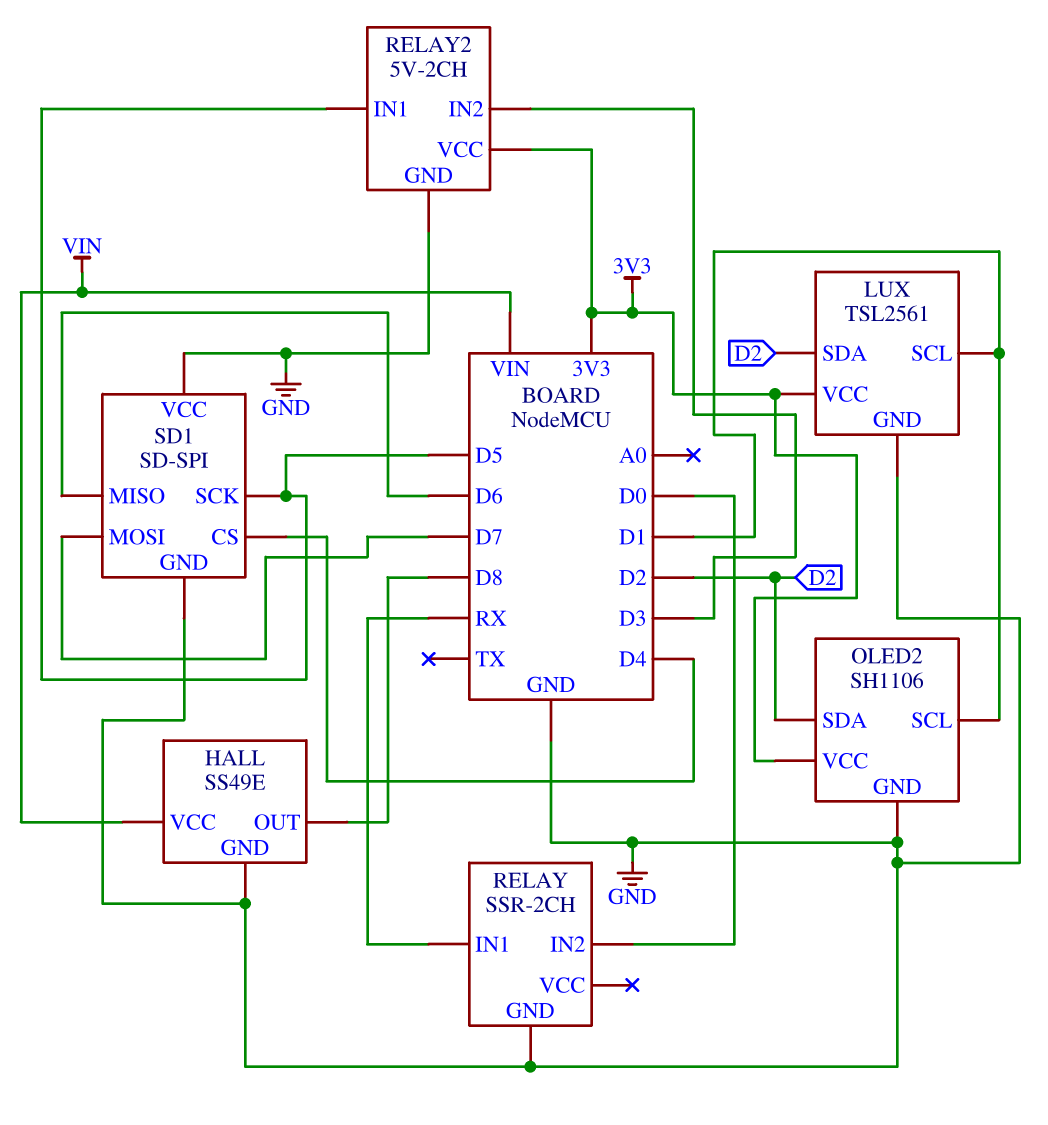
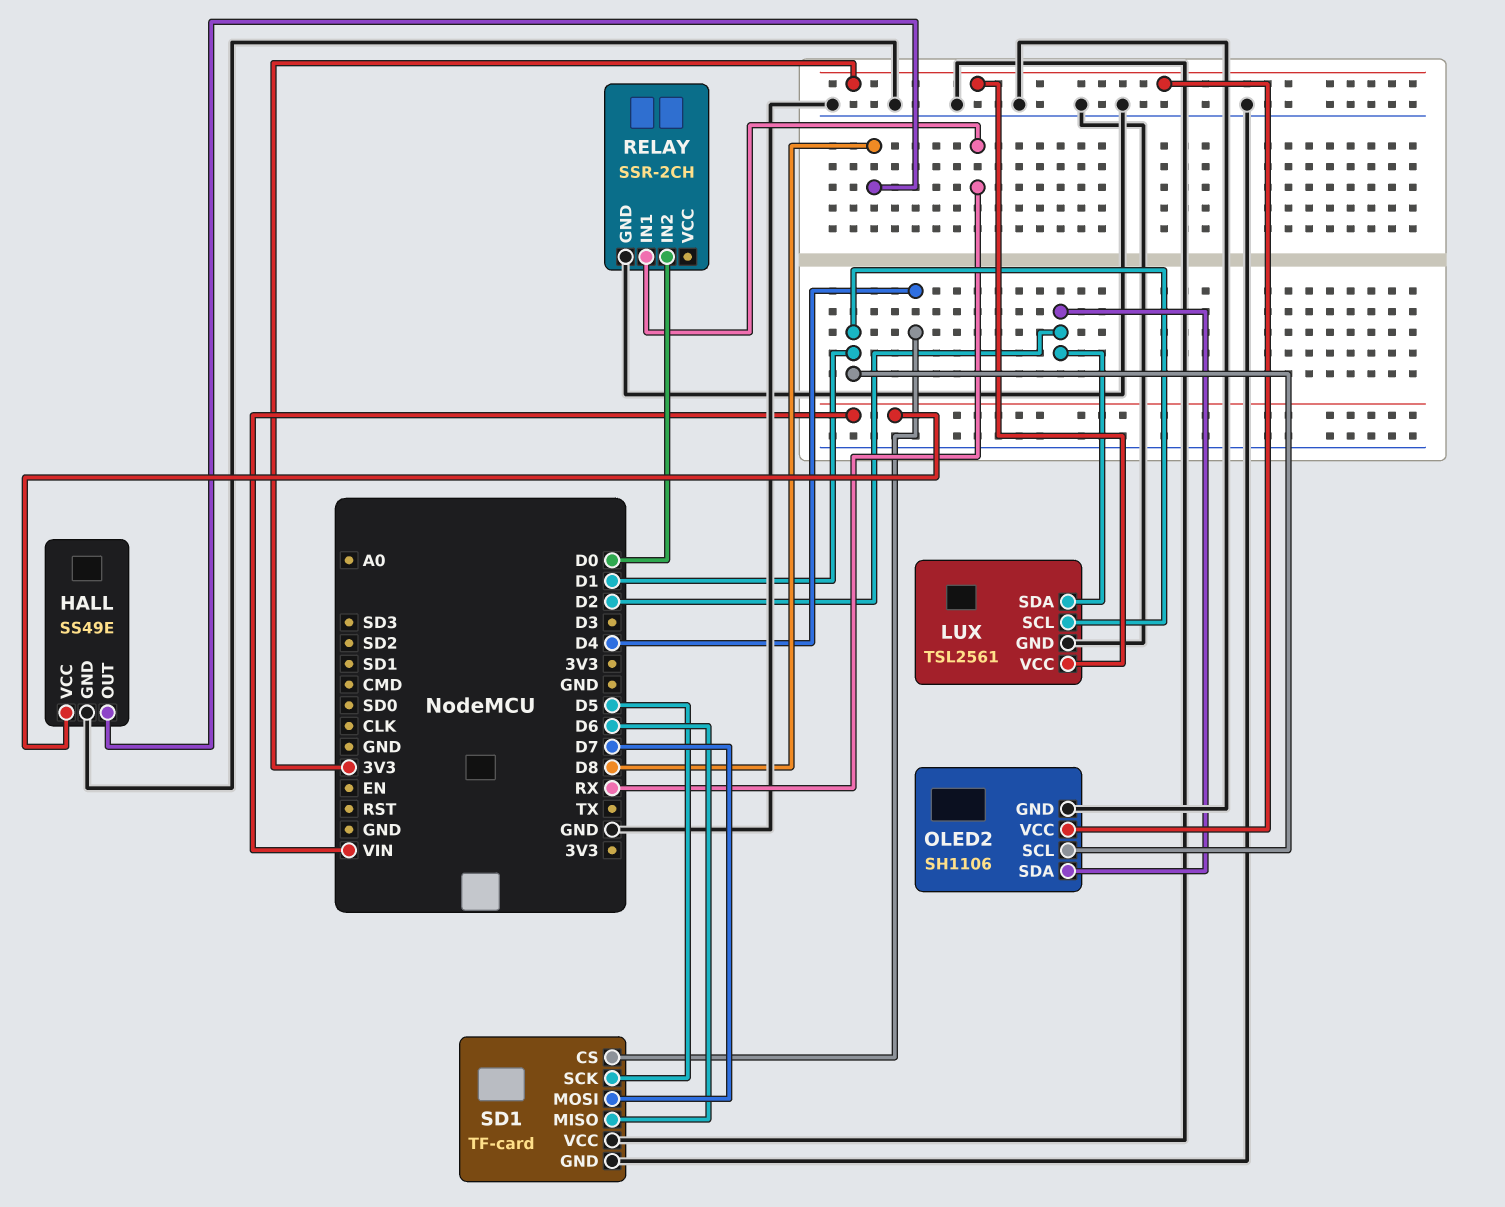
RELAY2: 5V-2CH -> none
RELAY2 pin GND: GND -> none
RELAY2 pin IN1: D5 -> none
RELAY2 pin IN2: D3 -> none
RELAY2 pin VCC: 3V3 -> none
SD1: SD-SPI -> TF-card

